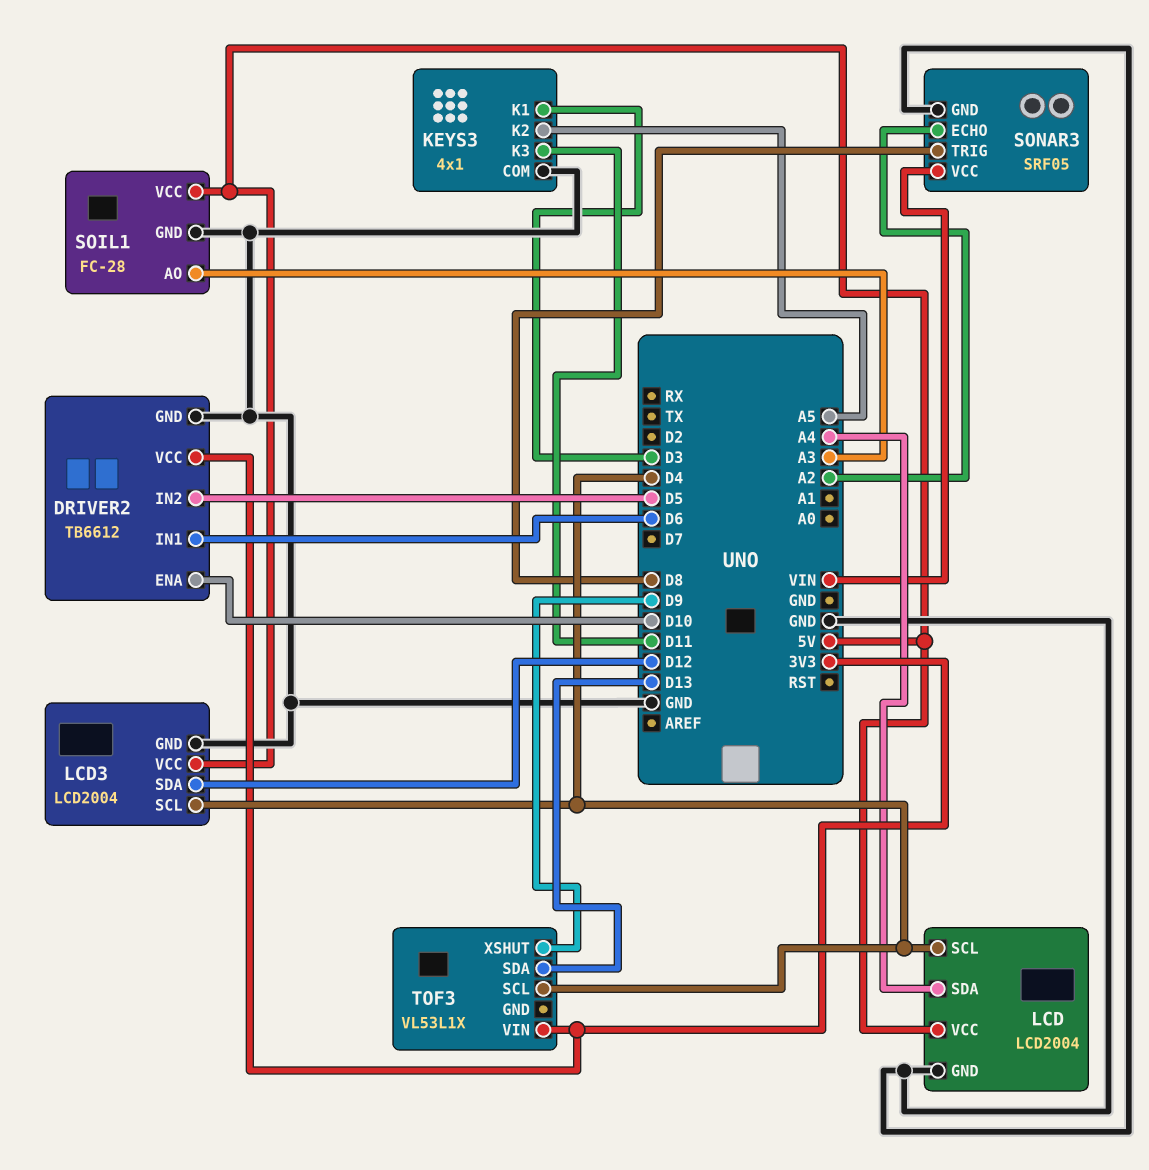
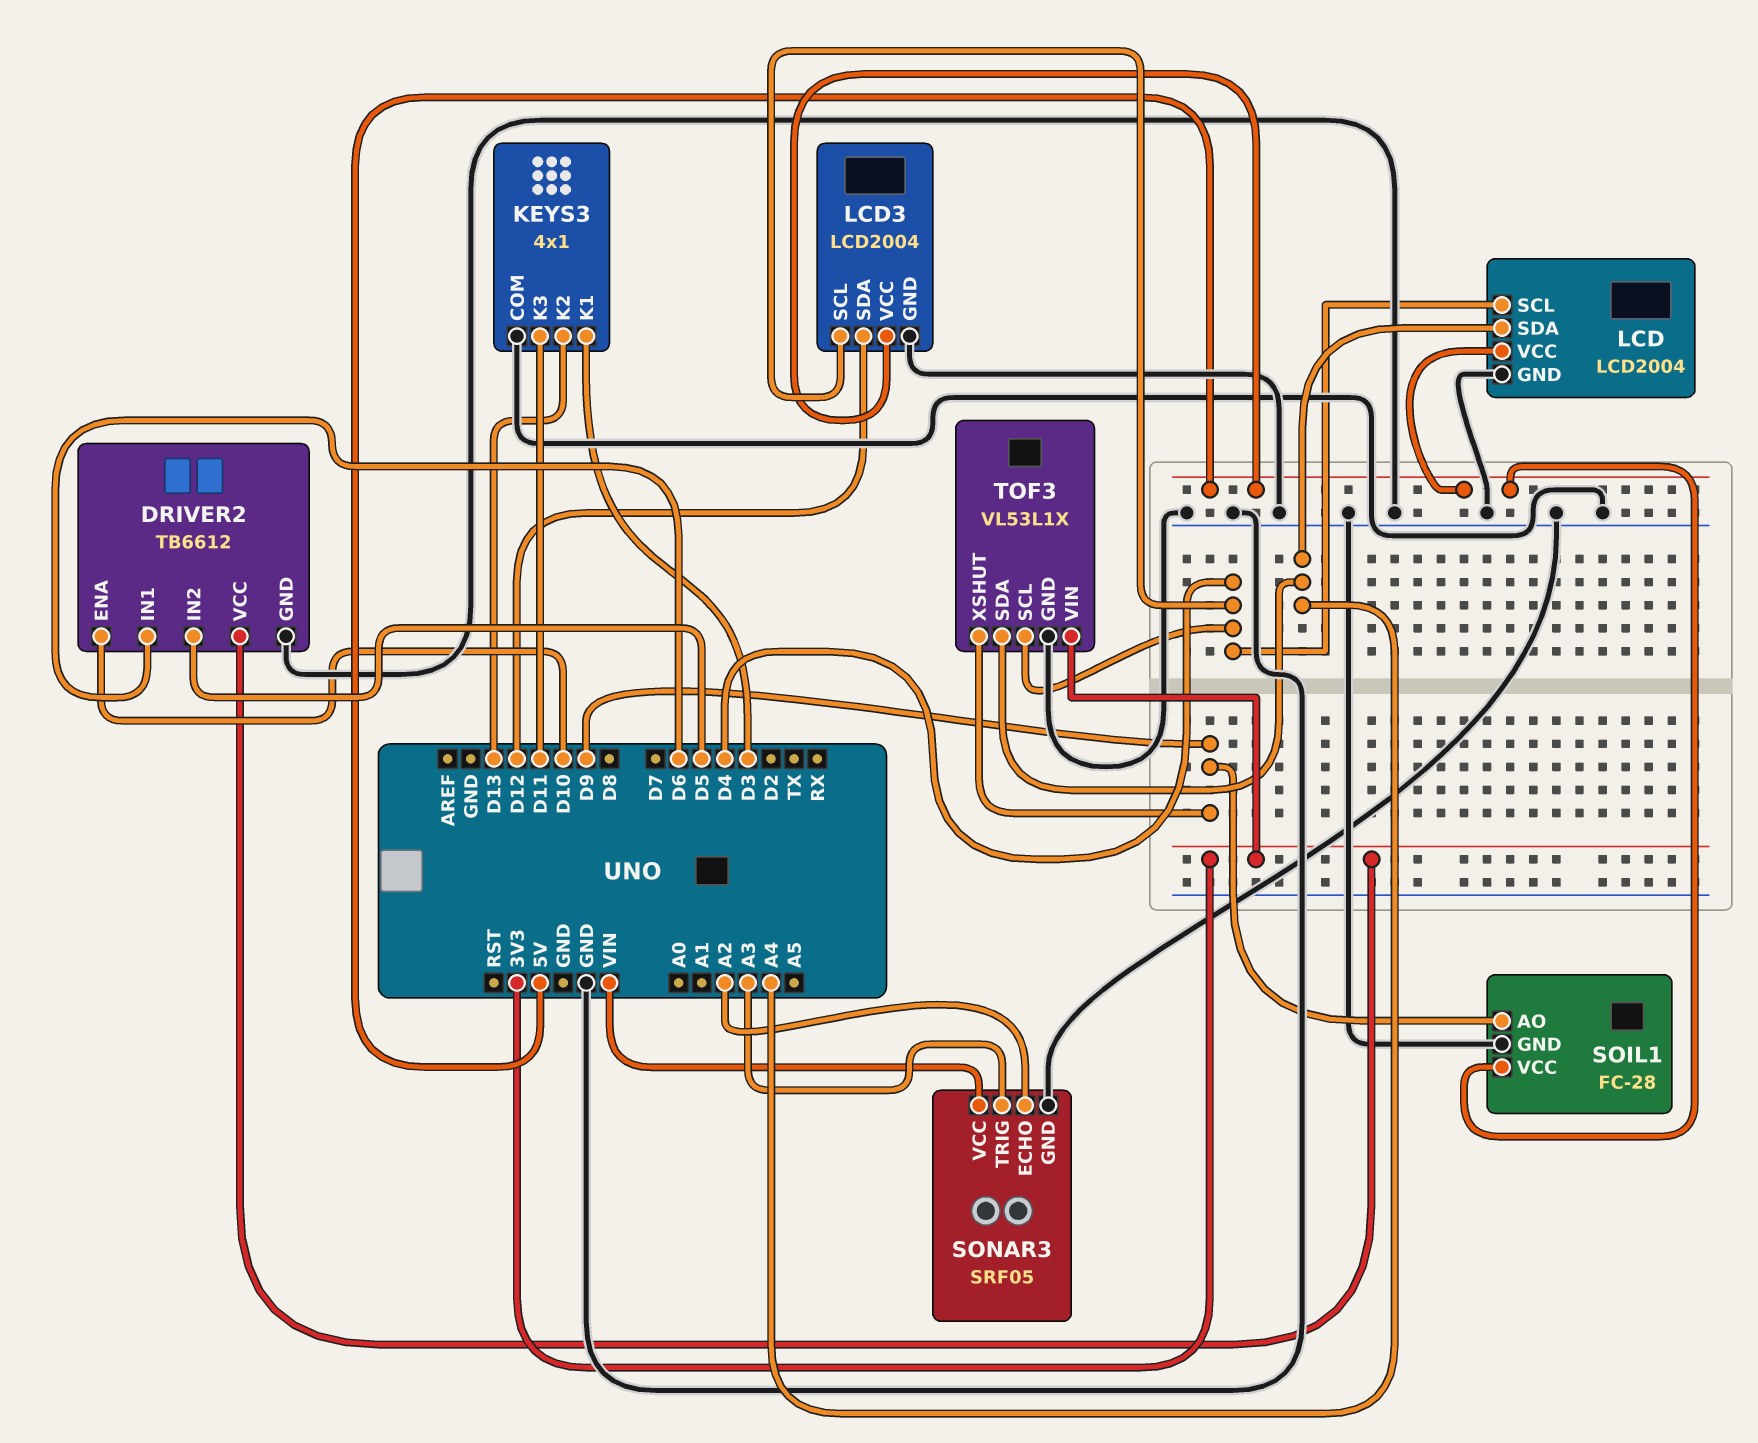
KEYS3 pin K2: A5 -> D13
SOIL1 pin AO: A3 -> D9
SONAR3 pin TRIG: D8 -> A3
TOF3 pin GND: none -> GND
TOF3 pin SDA: D13 -> A4

